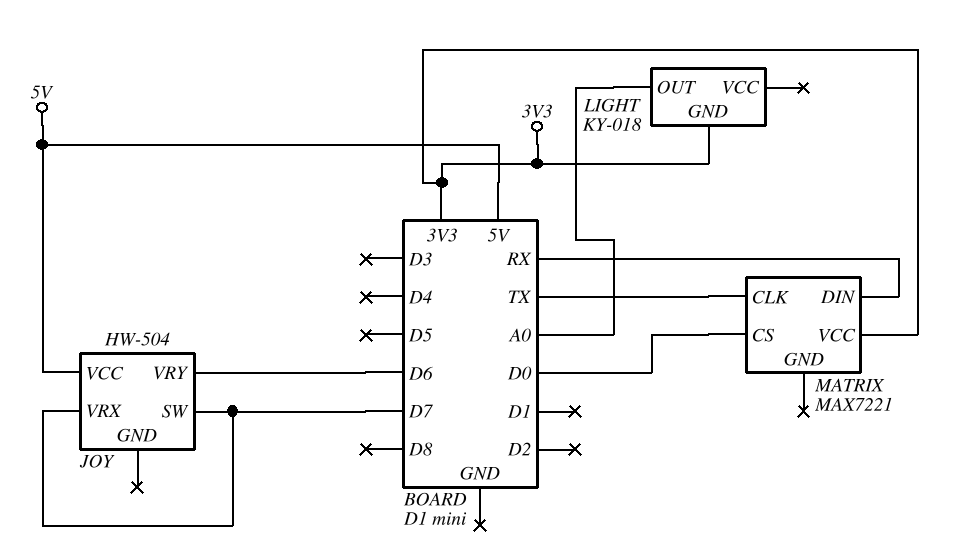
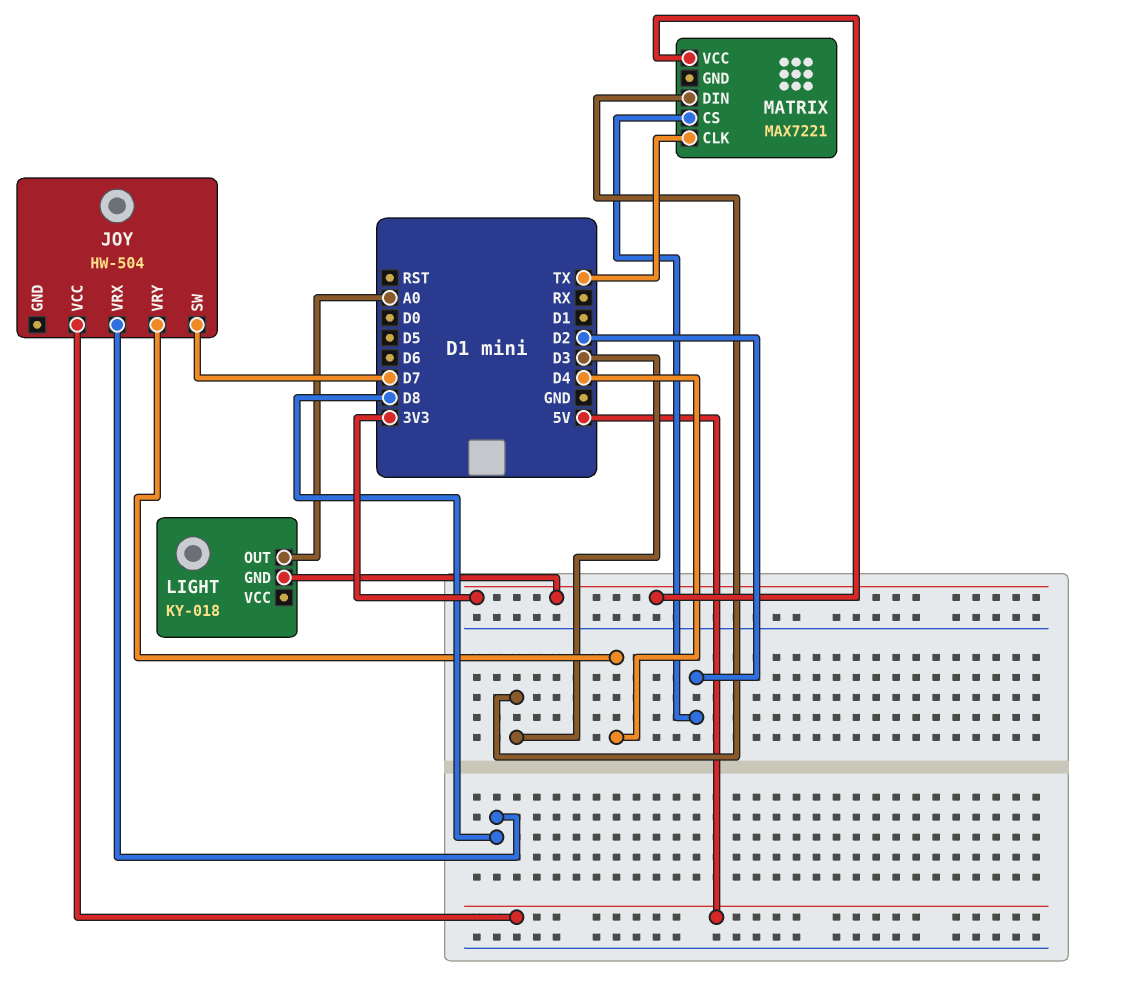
JOY pin VRX: D7 -> D8
JOY pin VRY: D6 -> D4
MATRIX pin CS: D0 -> D2
MATRIX pin DIN: RX -> D3

